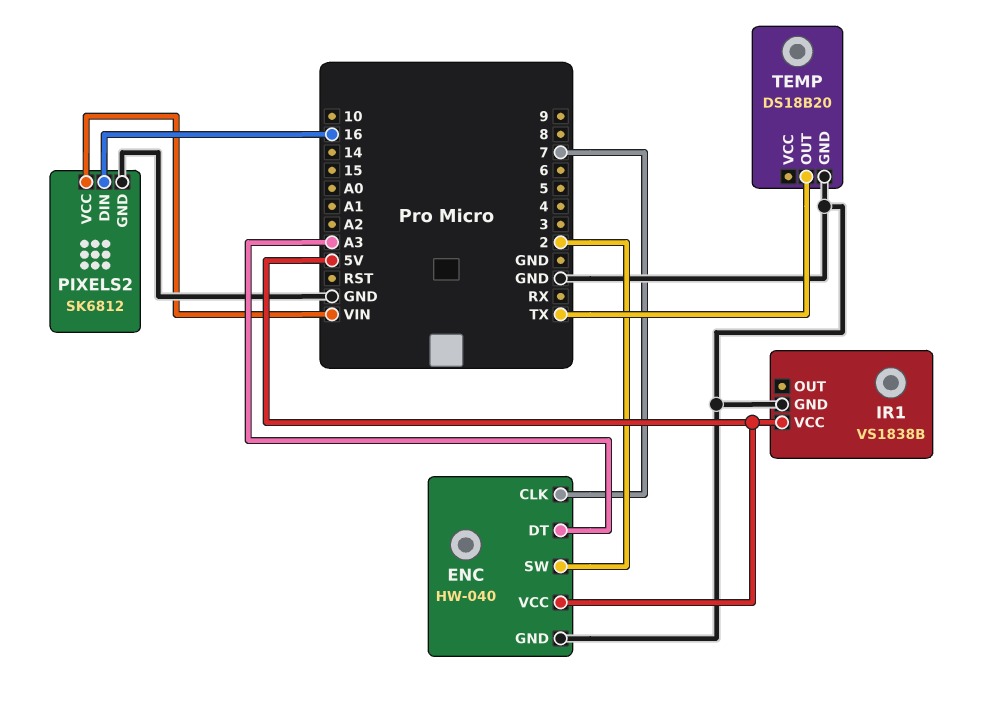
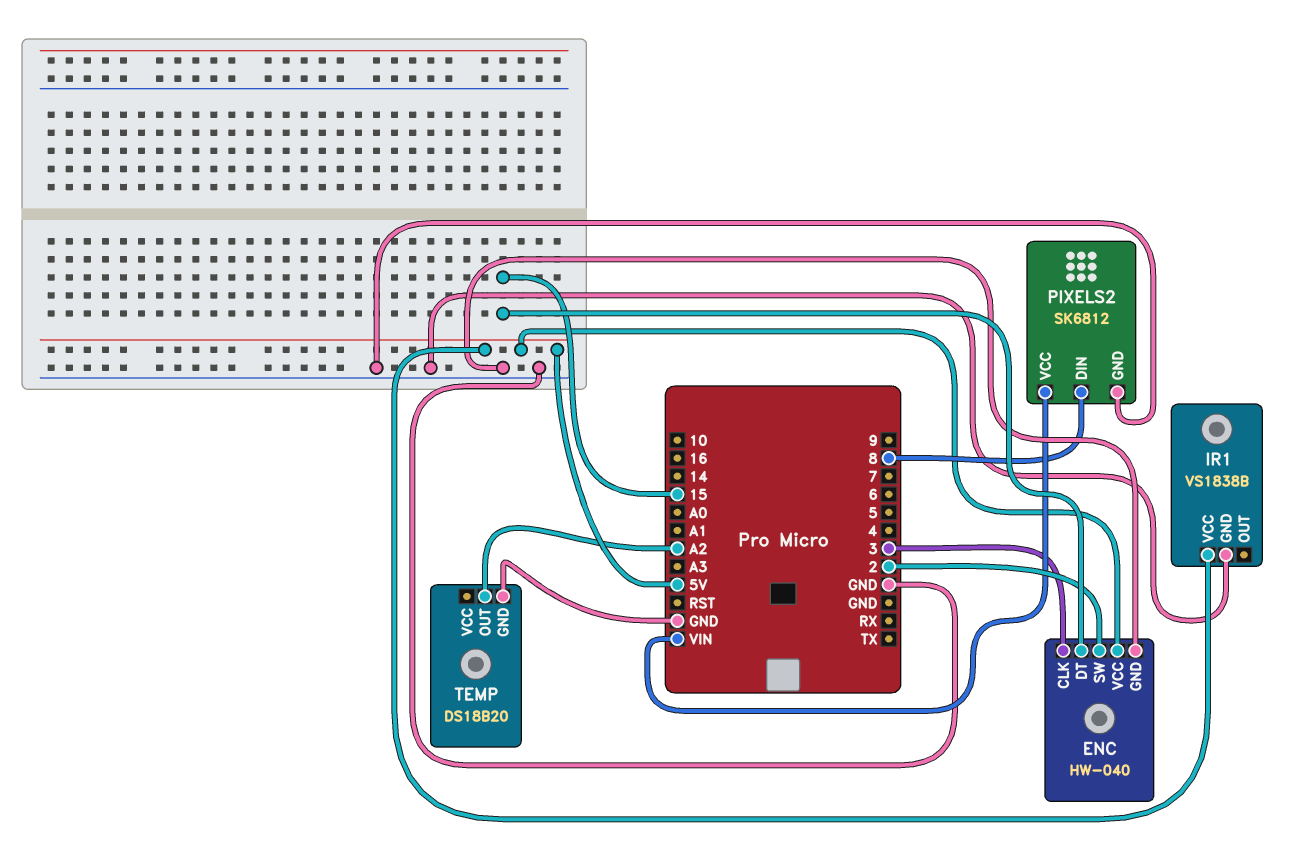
ENC pin CLK: 7 -> 3
ENC pin DT: A3 -> 15
PIXELS2 pin DIN: 16 -> 8
TEMP pin OUT: TX -> A2

